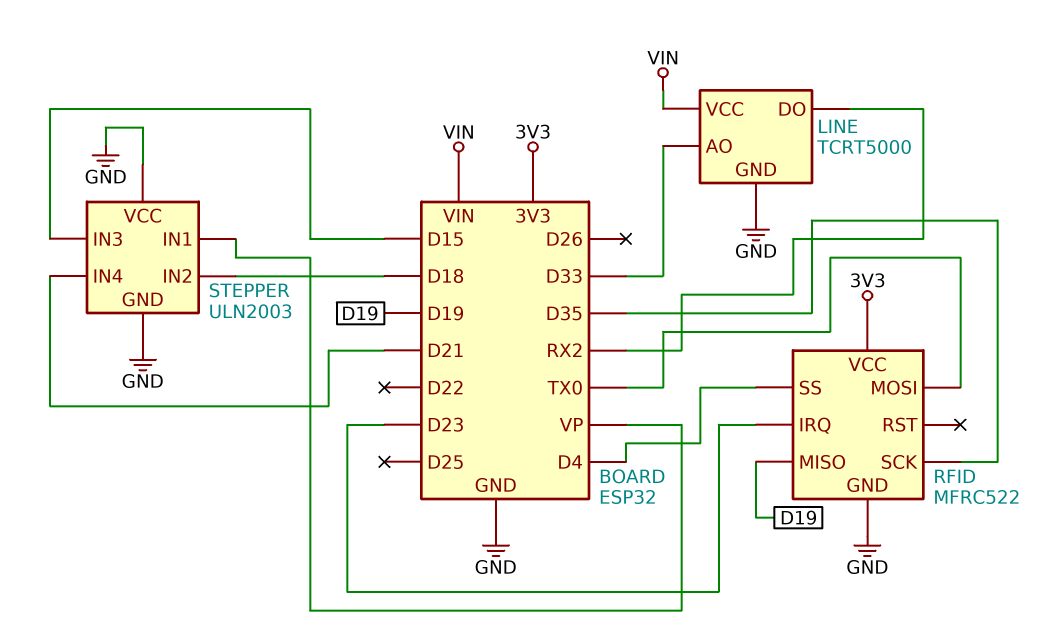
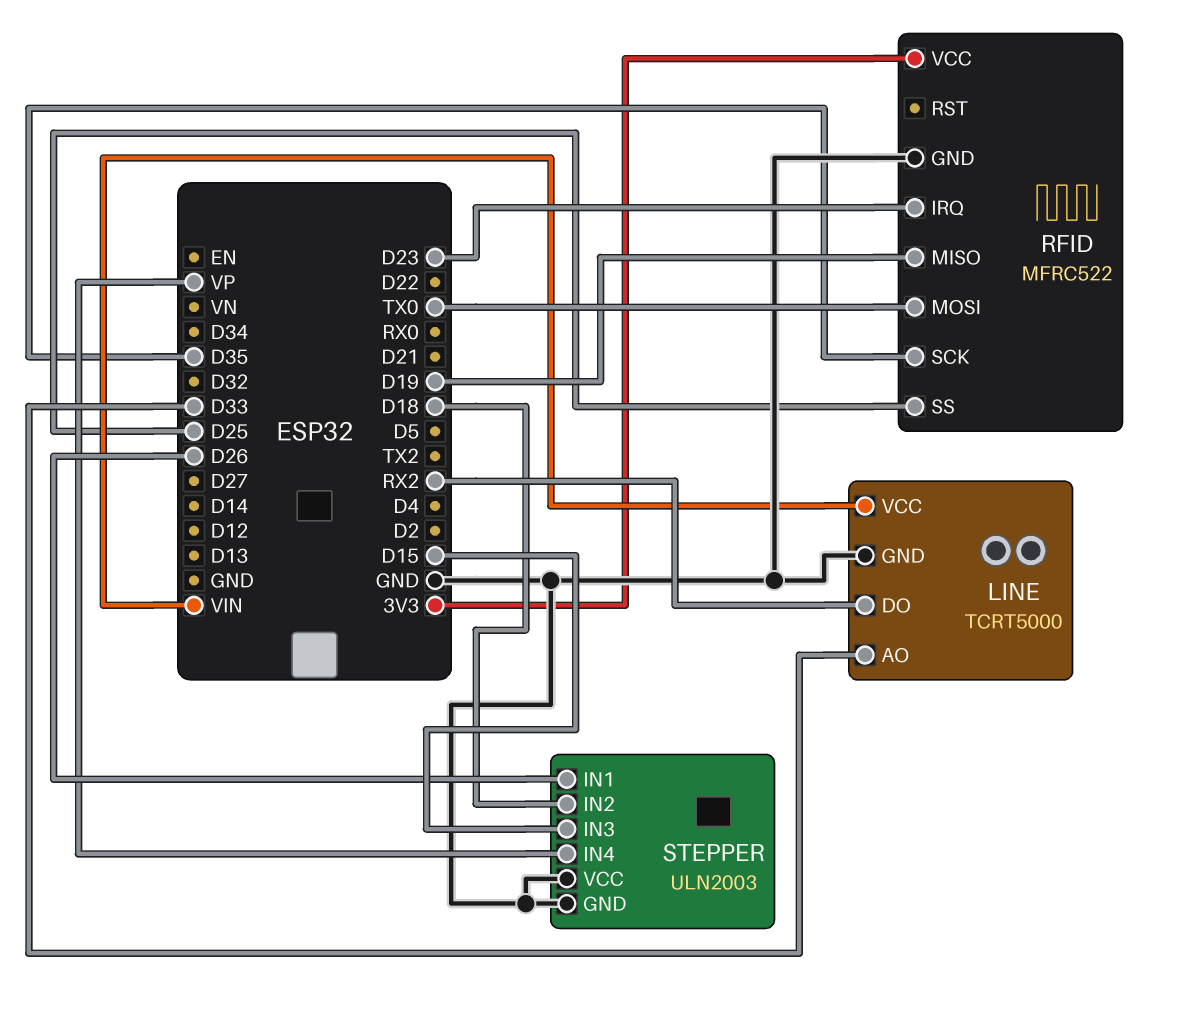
RFID pin SS: D4 -> D25
STEPPER pin IN1: VP -> D26
STEPPER pin IN4: D21 -> VP

